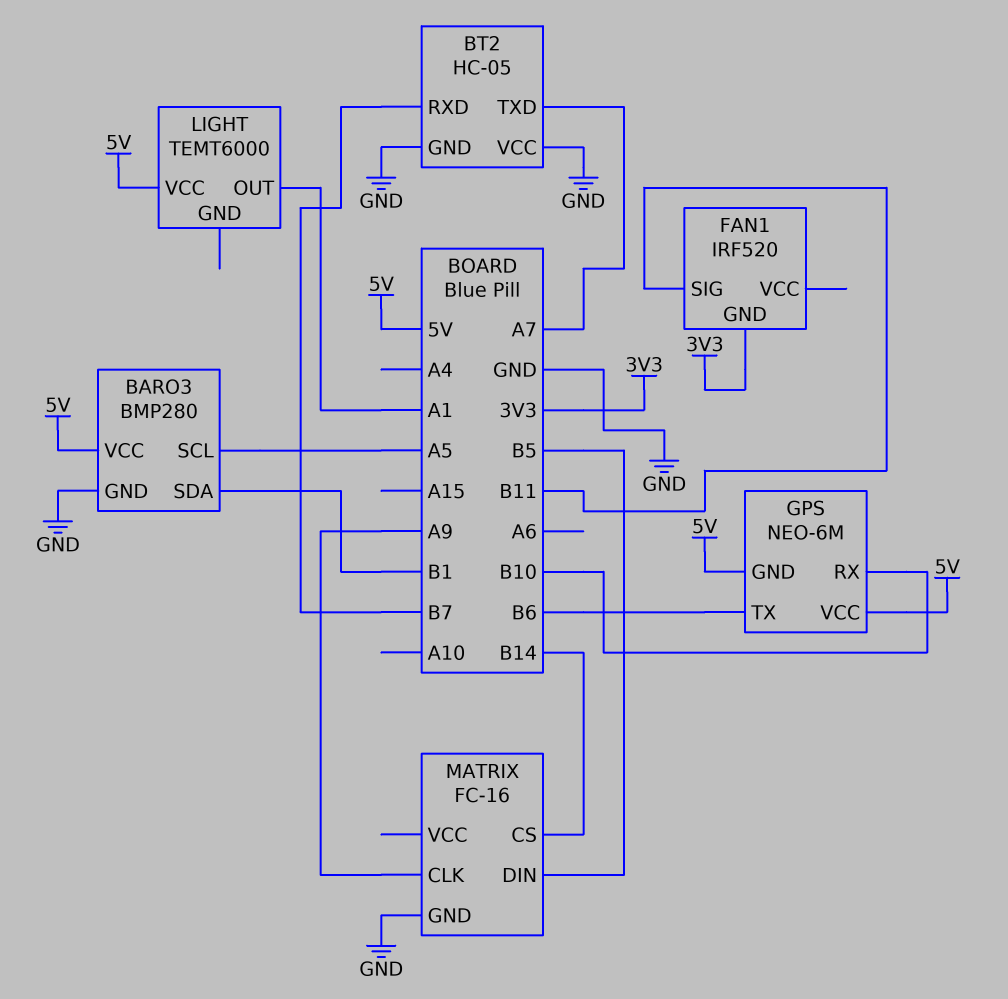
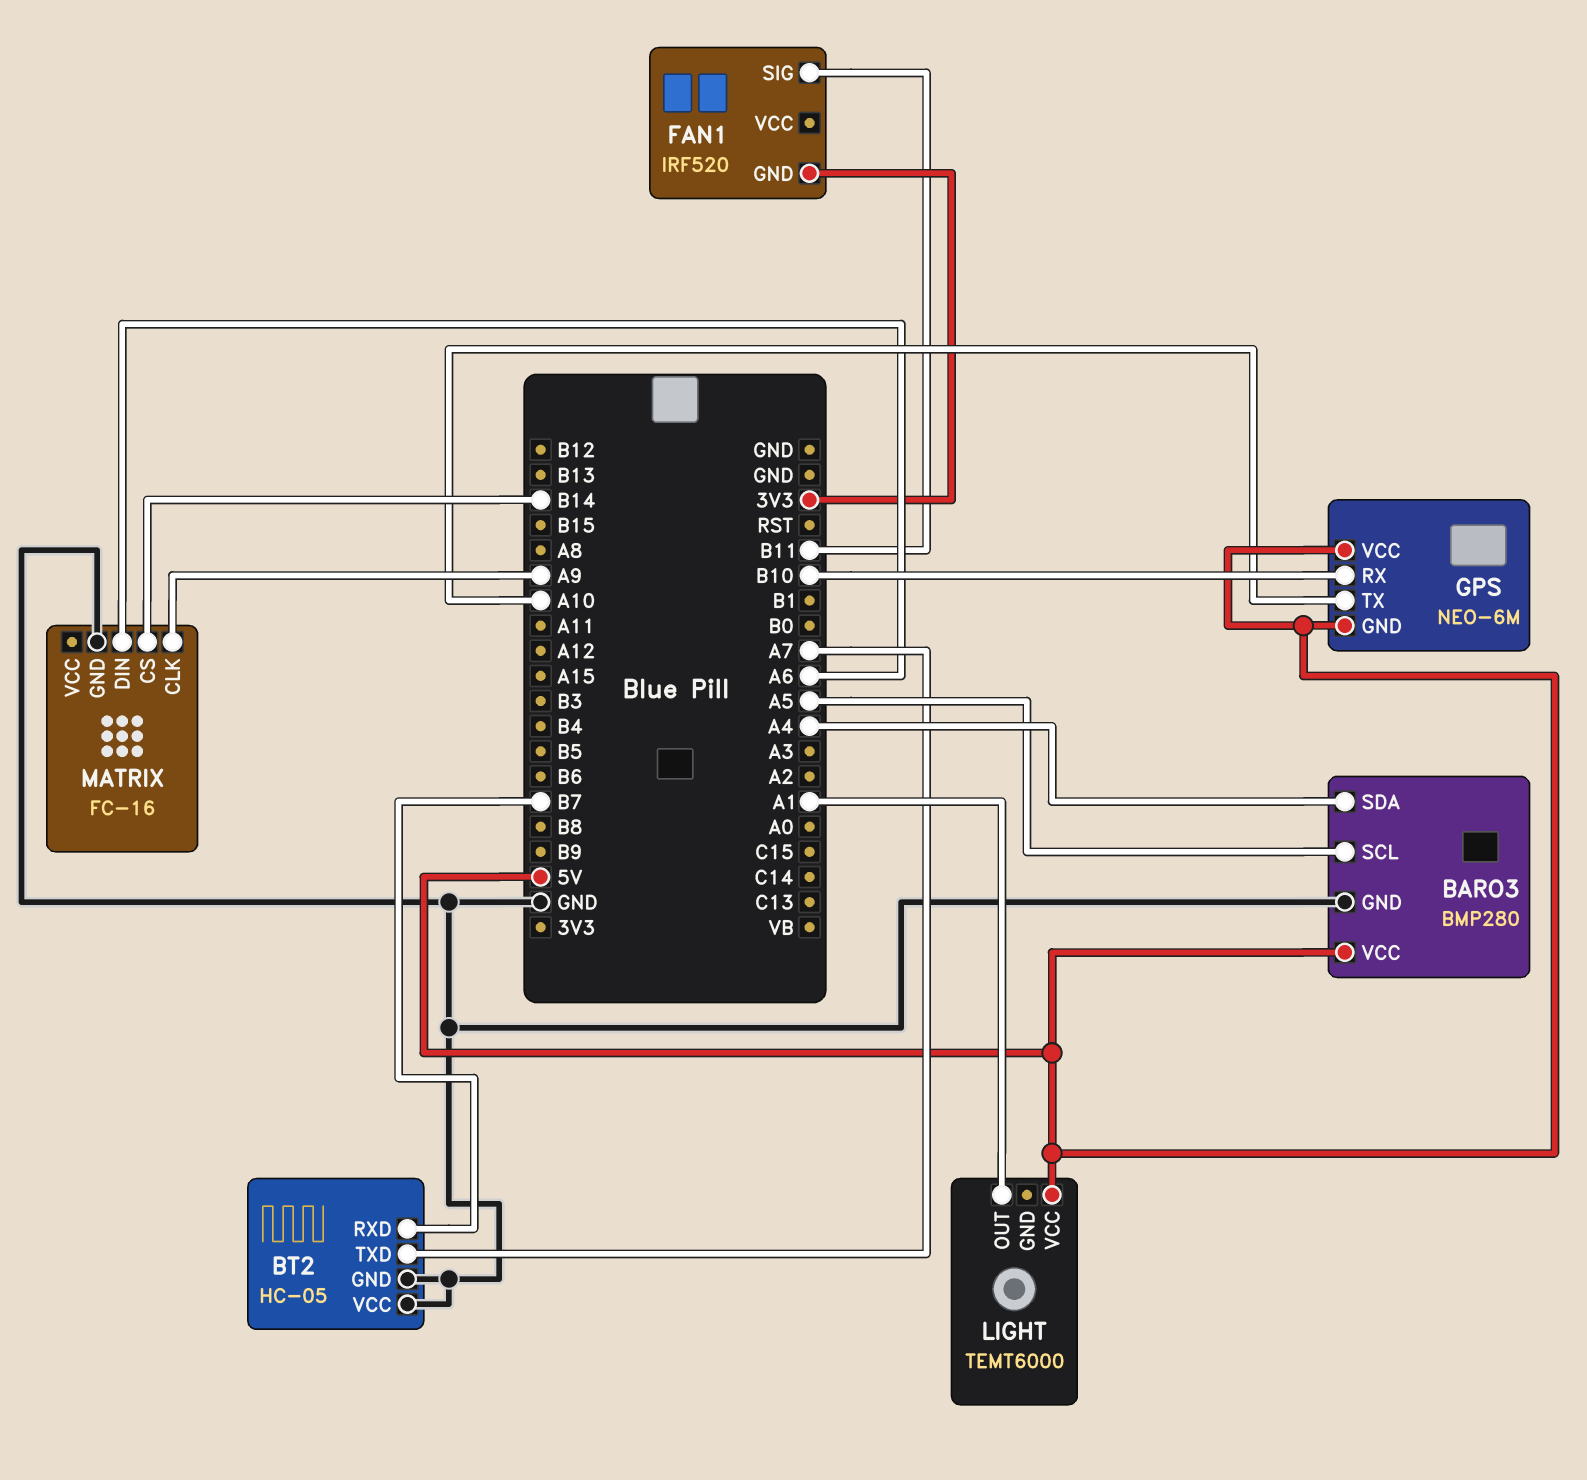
BARO3 pin SDA: B1 -> A4
GPS pin TX: B6 -> A10
MATRIX pin DIN: B5 -> A6

